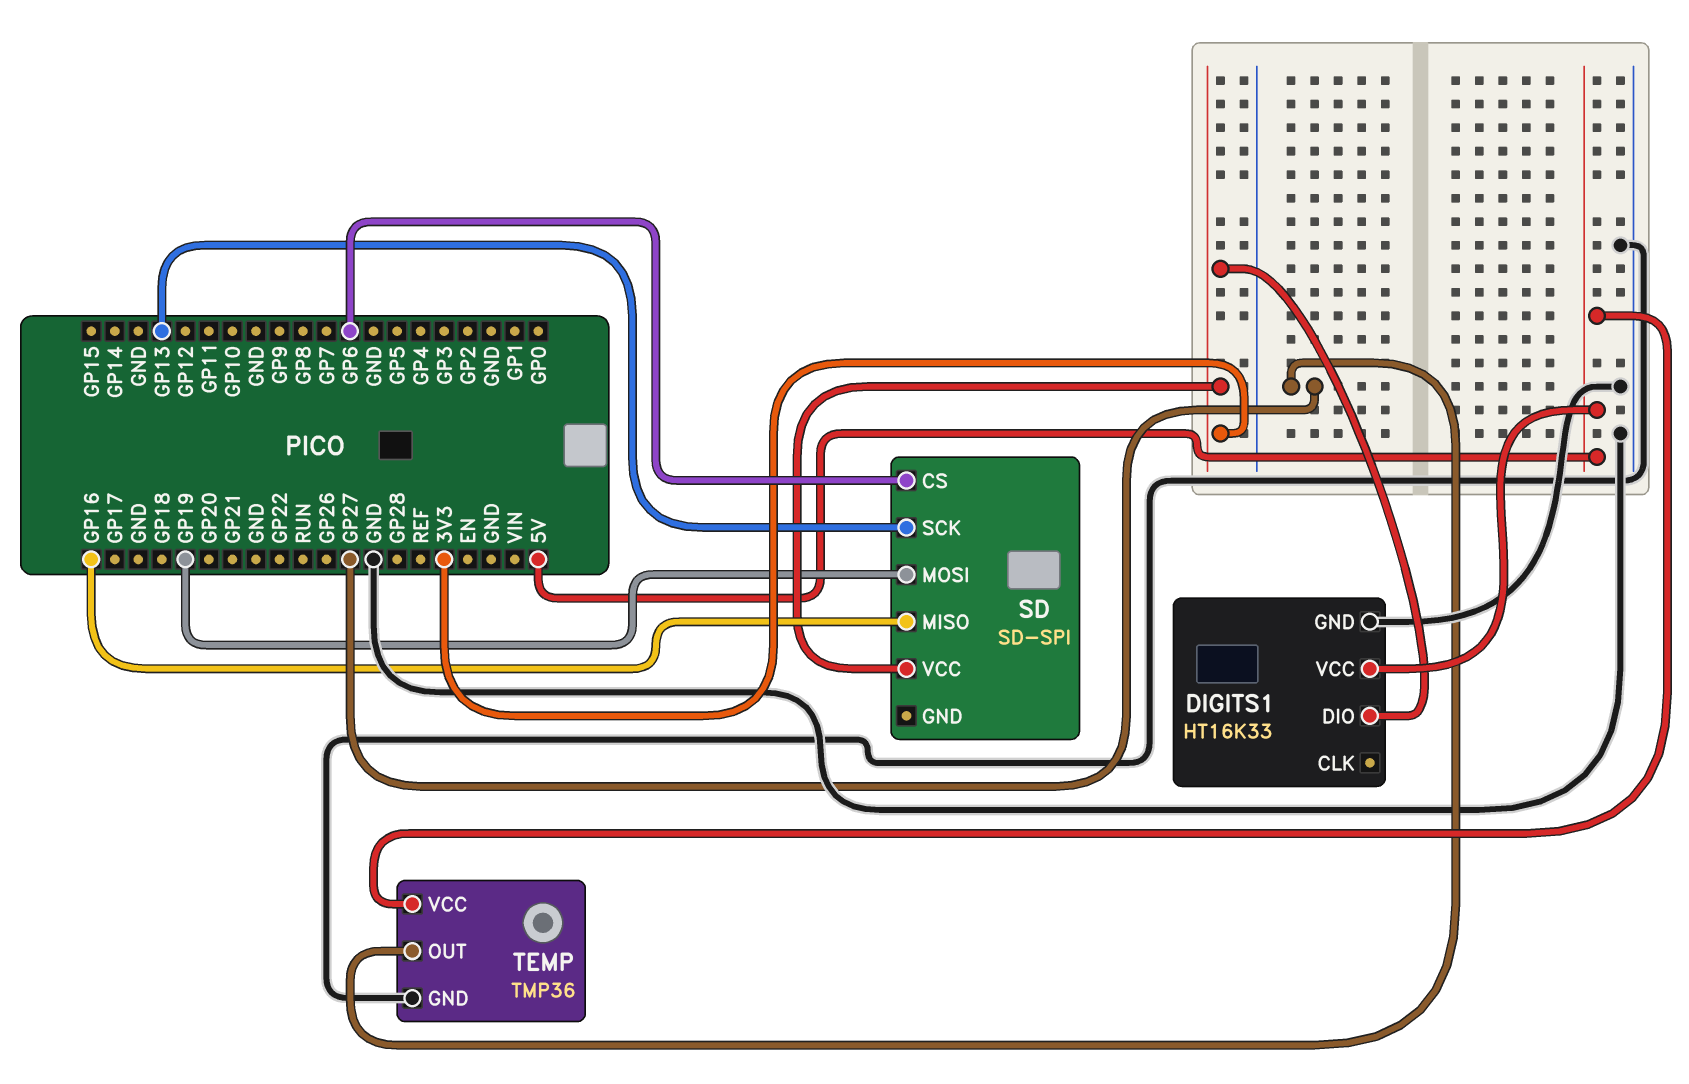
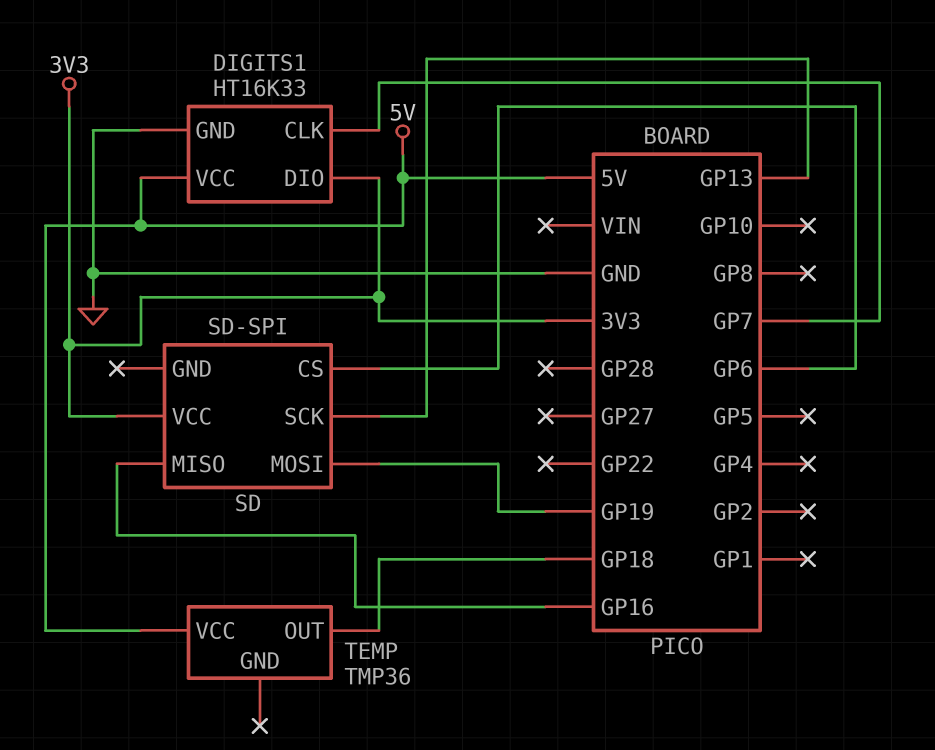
DIGITS1 pin CLK: none -> GP7
TEMP pin GND: GND -> none
TEMP pin OUT: GP27 -> GP18

